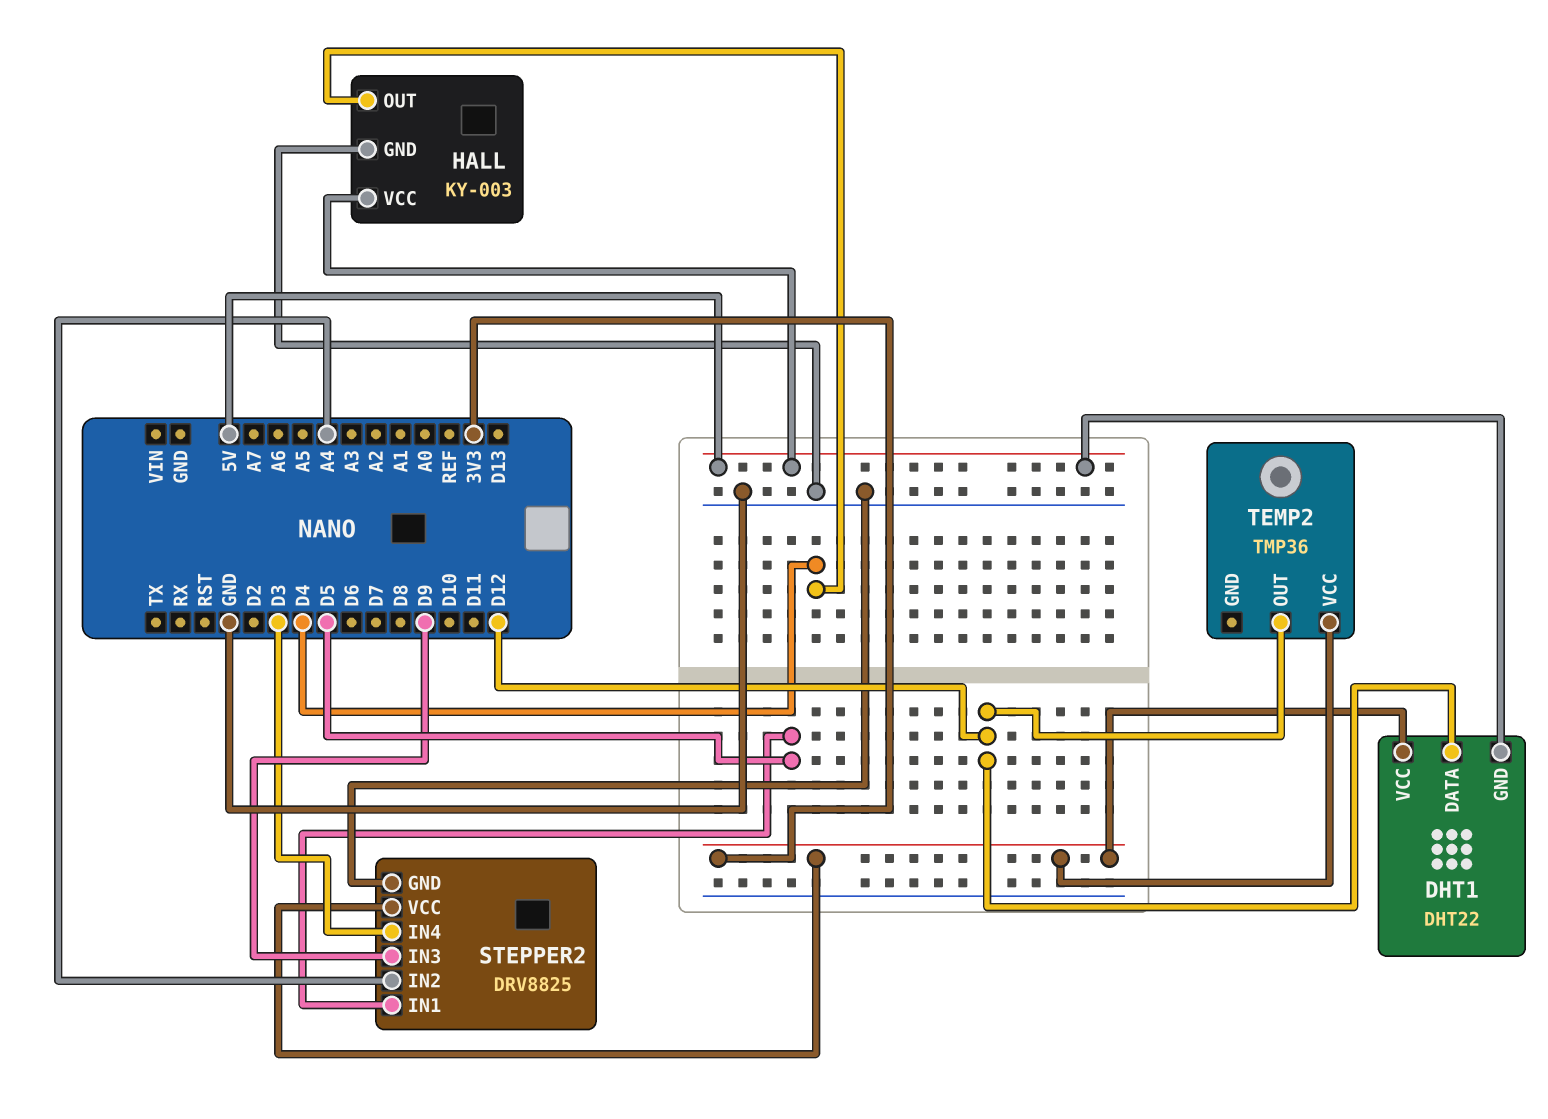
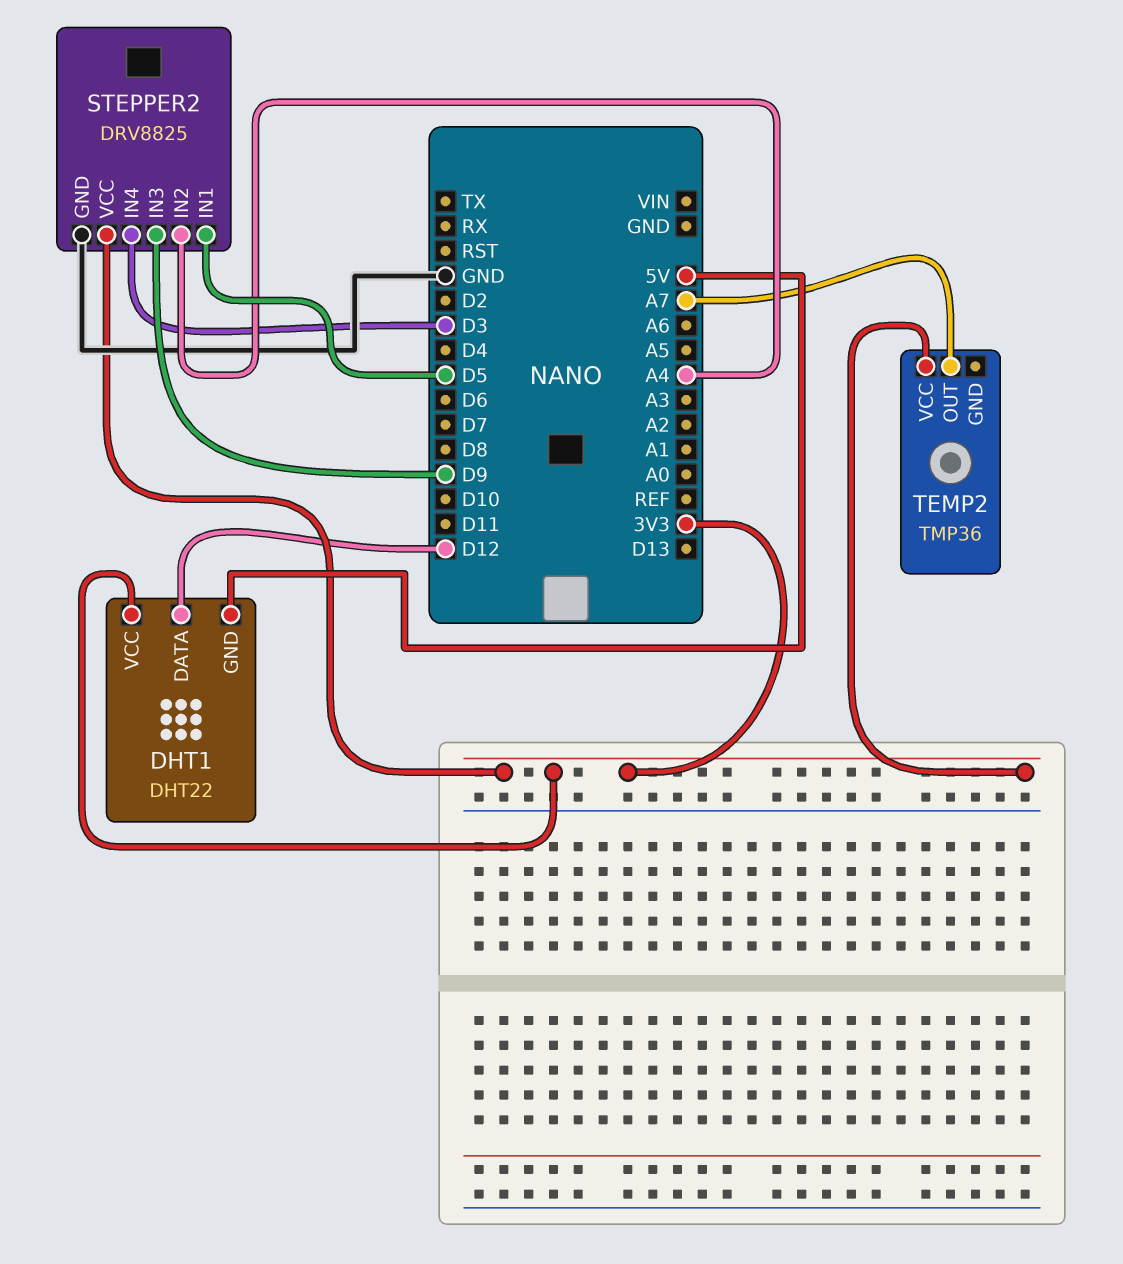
HALL: KY-003 -> none
HALL pin GND: GND -> none
HALL pin OUT: D4 -> none
HALL pin VCC: 5V -> none
TEMP2 pin OUT: D12 -> A7

